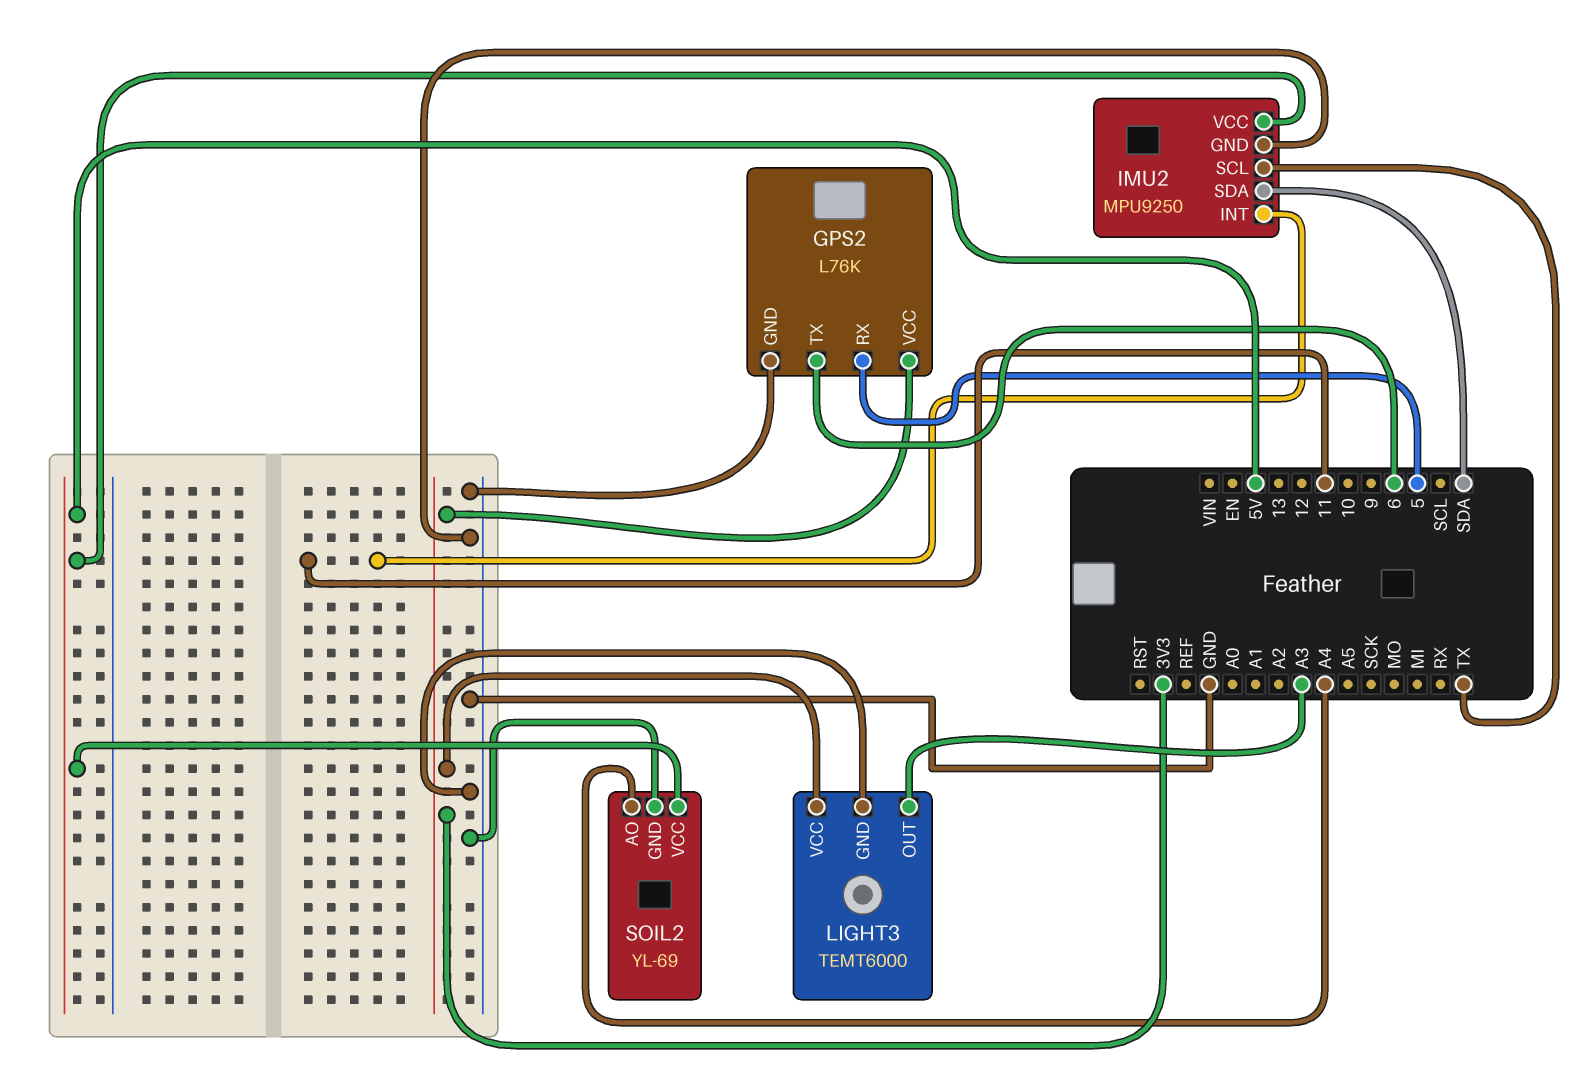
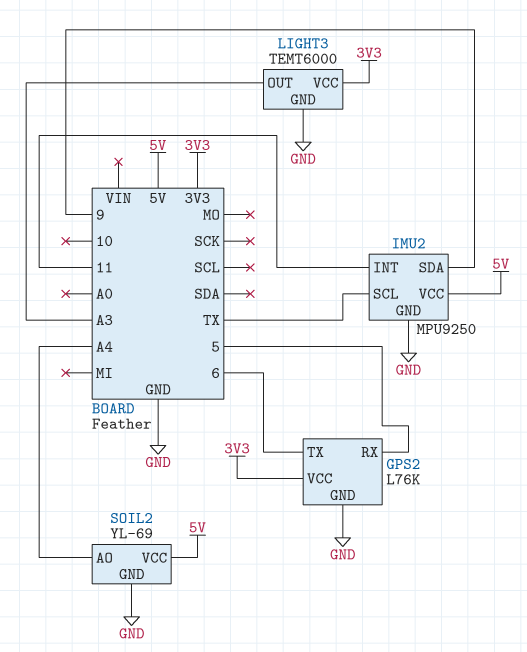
IMU2 pin SDA: SDA -> 9

